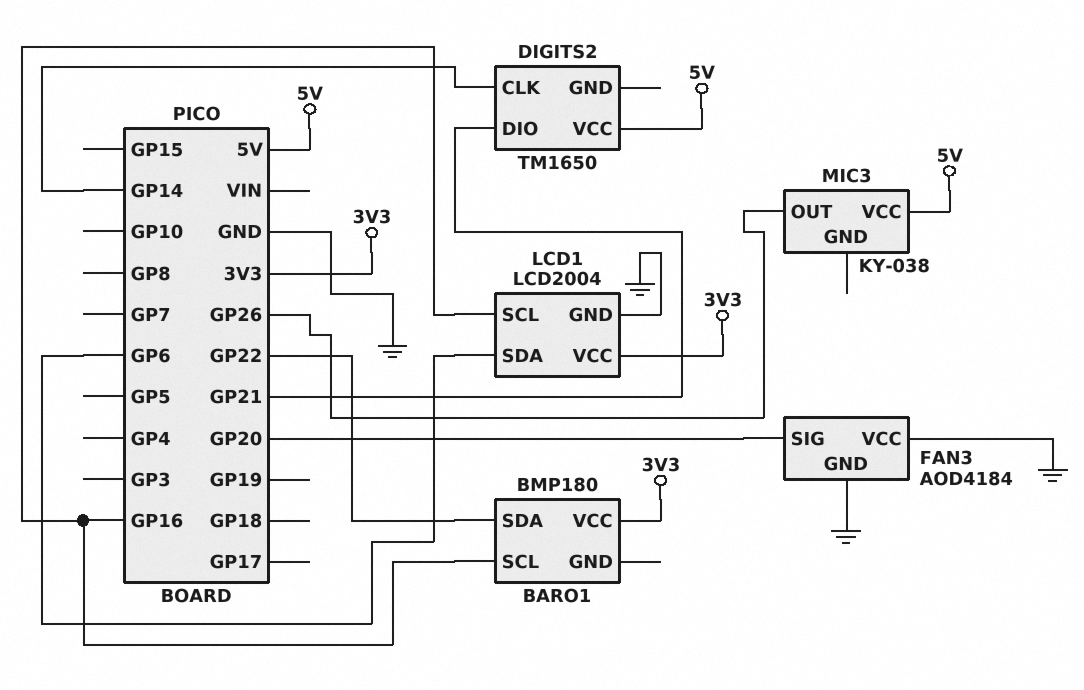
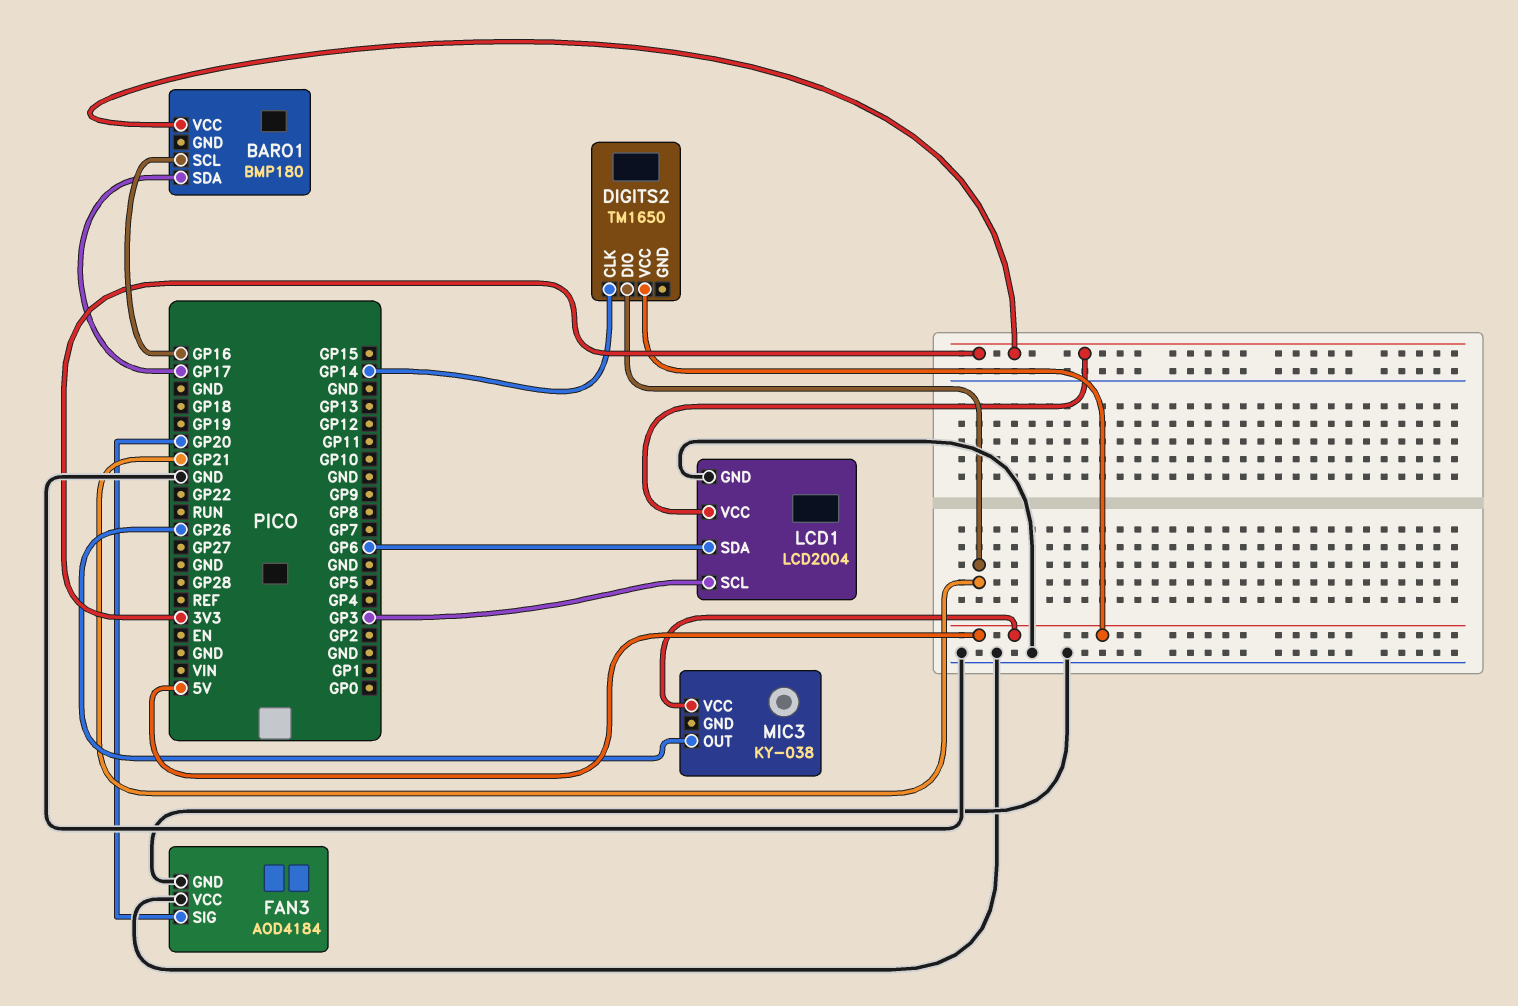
BARO1 pin SDA: GP22 -> GP17
LCD1 pin SCL: GP16 -> GP3

